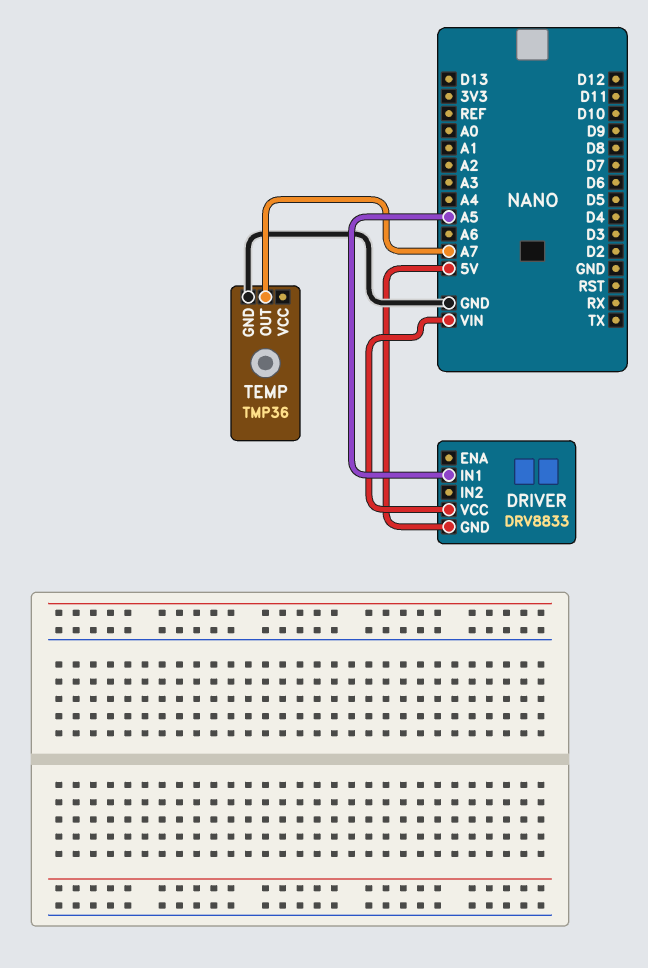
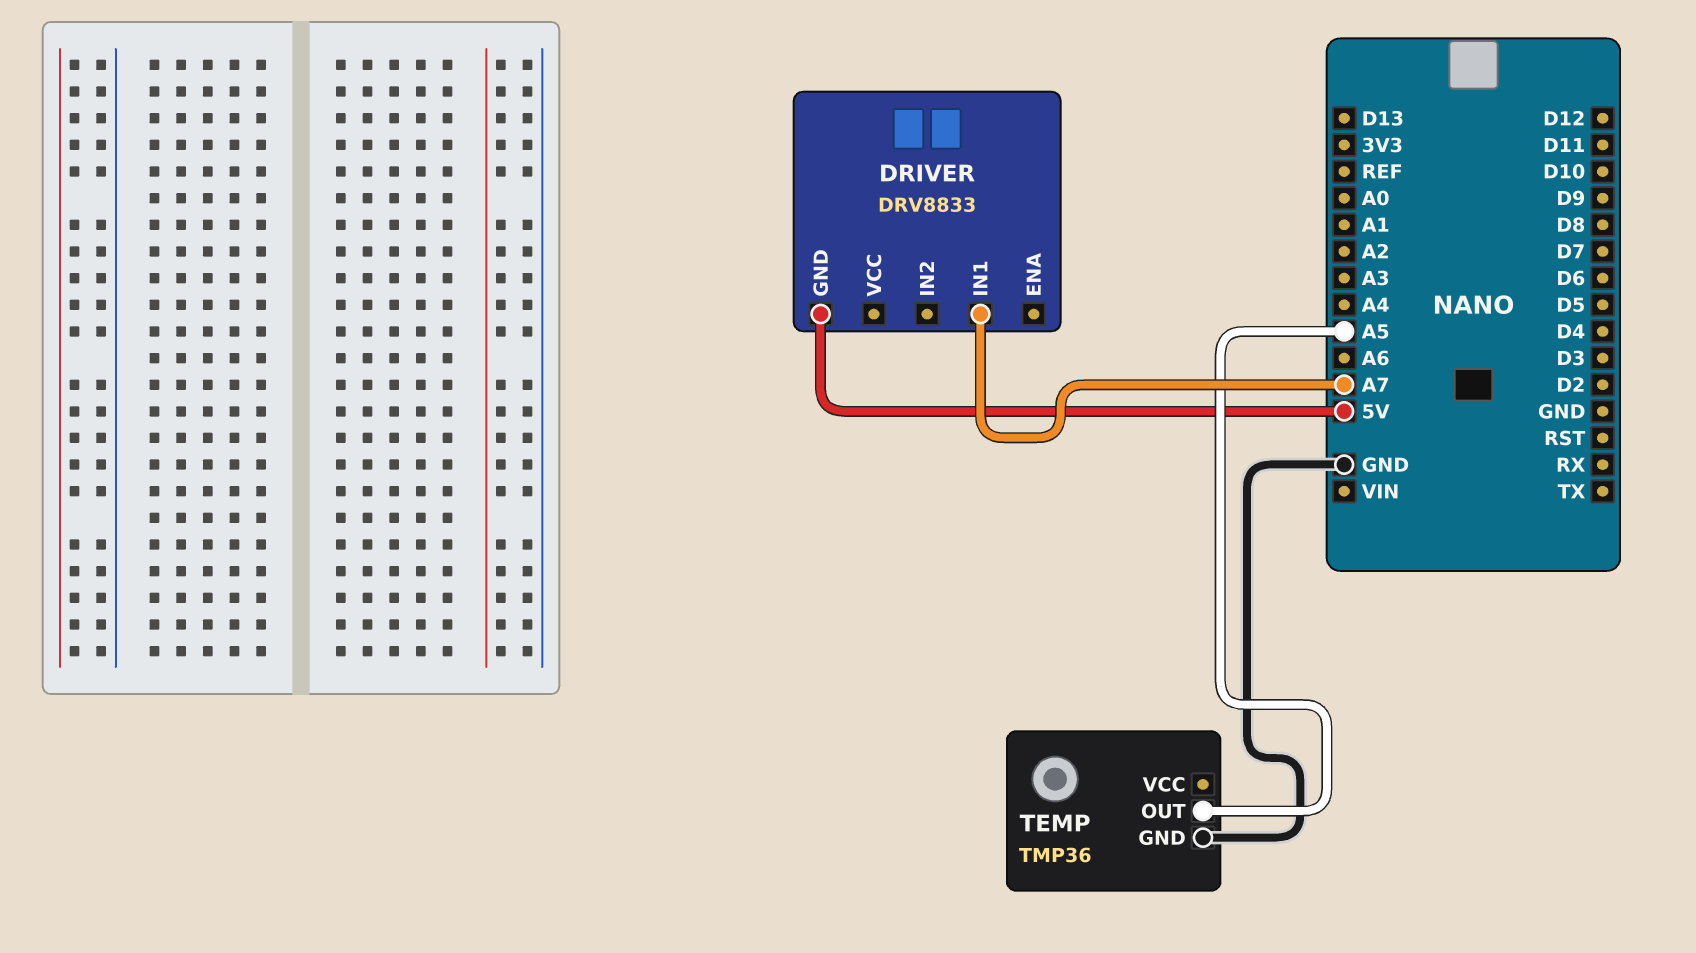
DRIVER pin IN1: A5 -> A7
DRIVER pin VCC: VIN -> none
TEMP pin OUT: A7 -> A5

